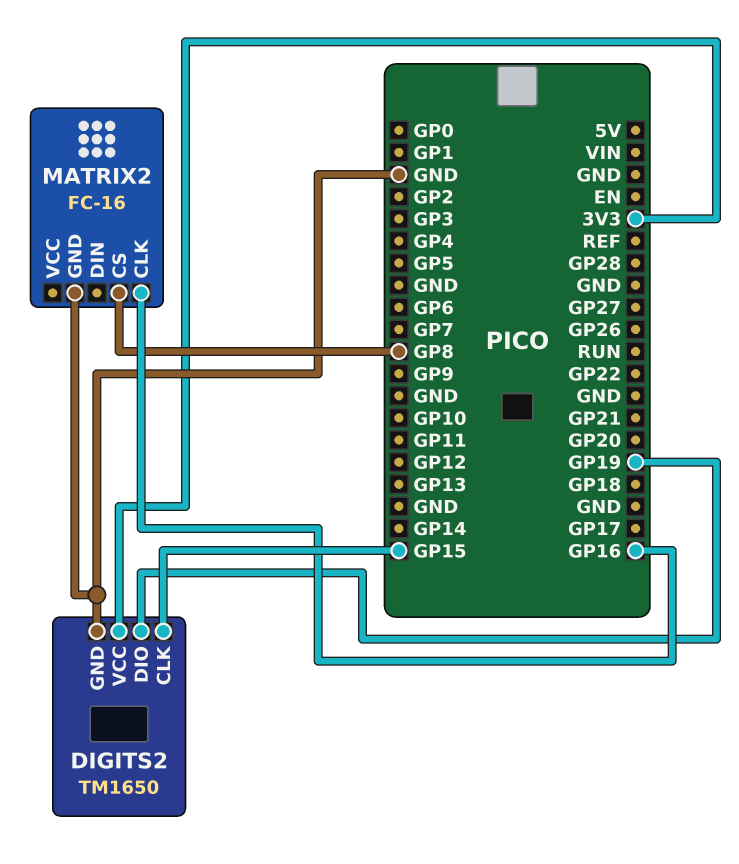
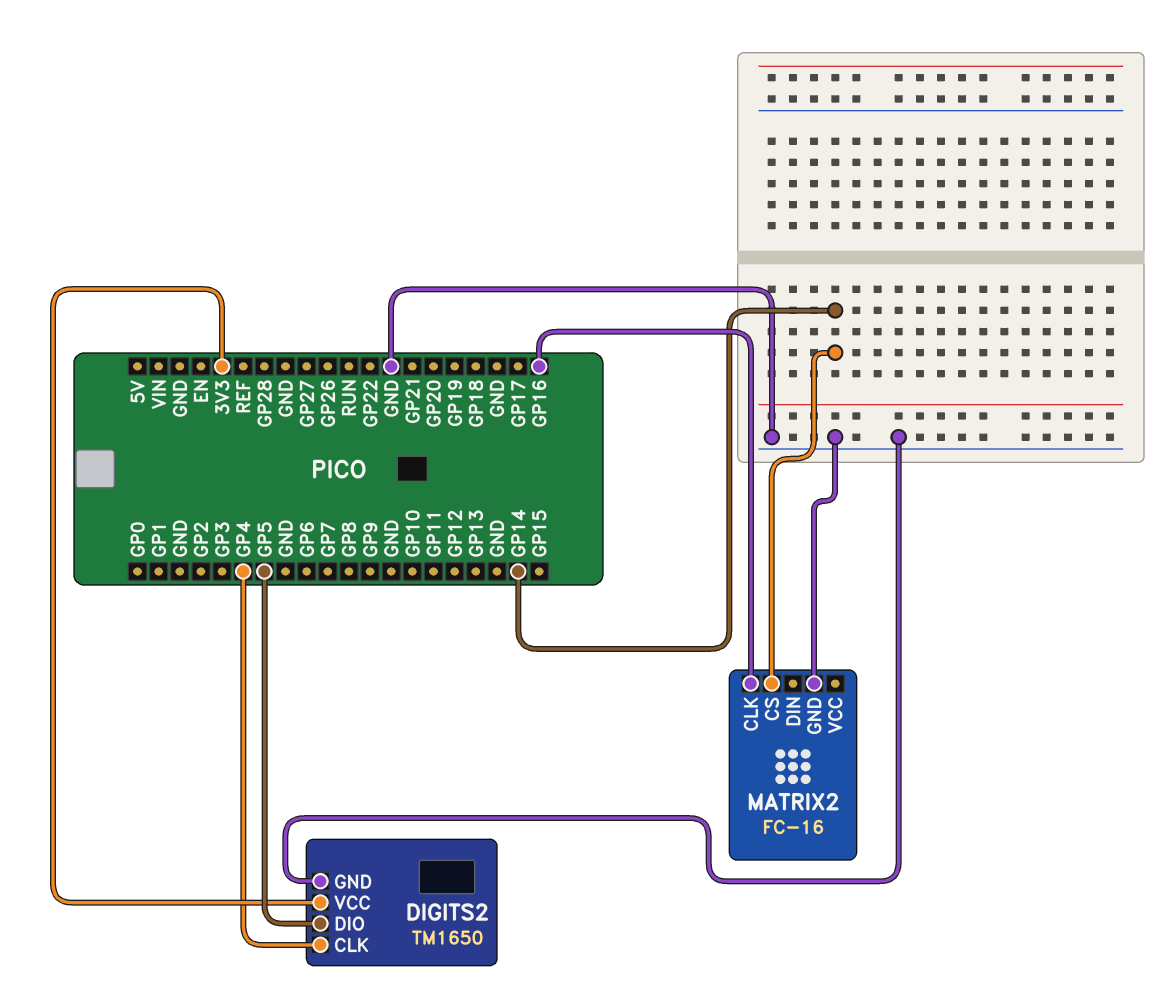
DIGITS2 pin CLK: GP15 -> GP4
DIGITS2 pin DIO: GP19 -> GP5
MATRIX2 pin CS: GP8 -> GP14

